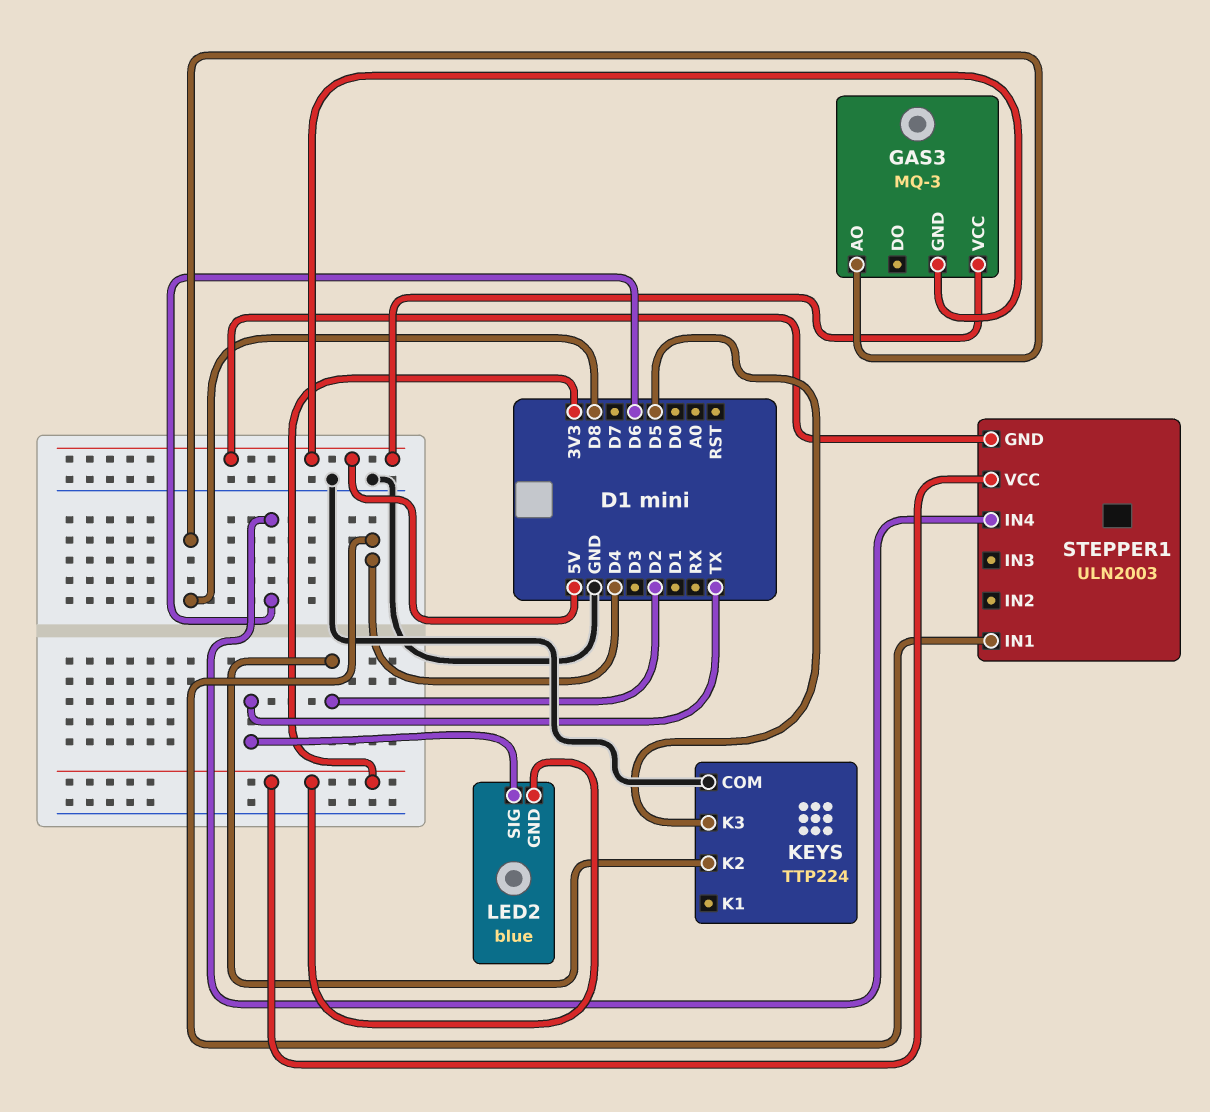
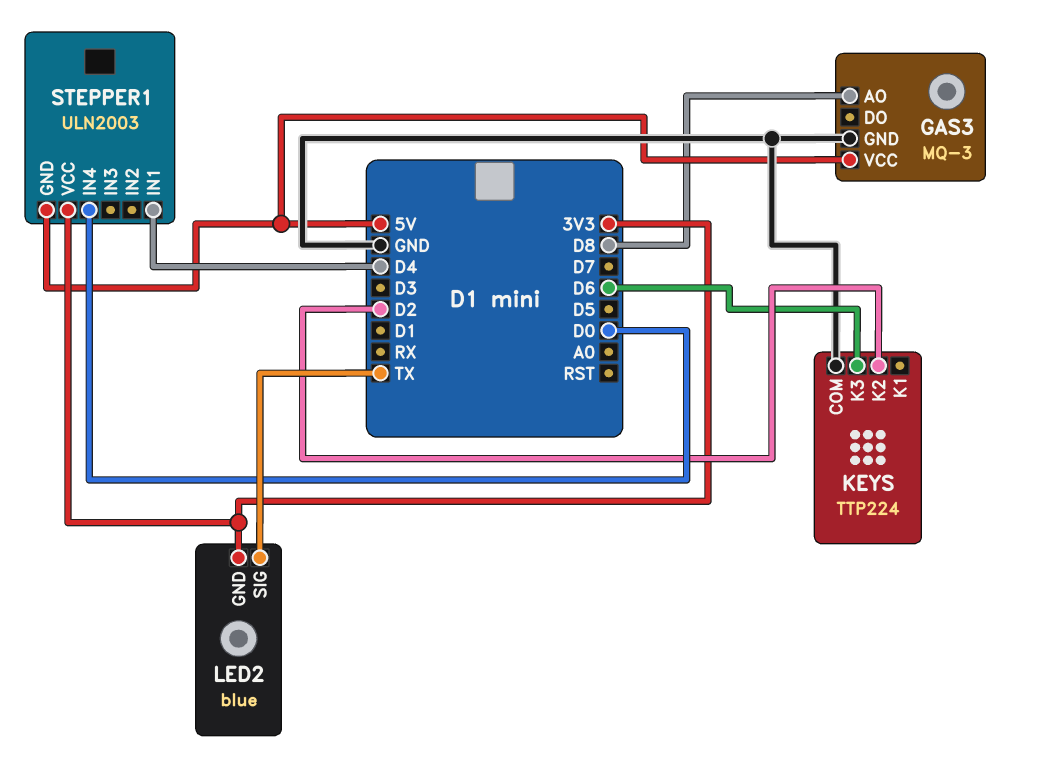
GAS3 pin GND: 5V -> GND
KEYS pin K3: D5 -> D6
STEPPER1 pin IN4: D6 -> D0

